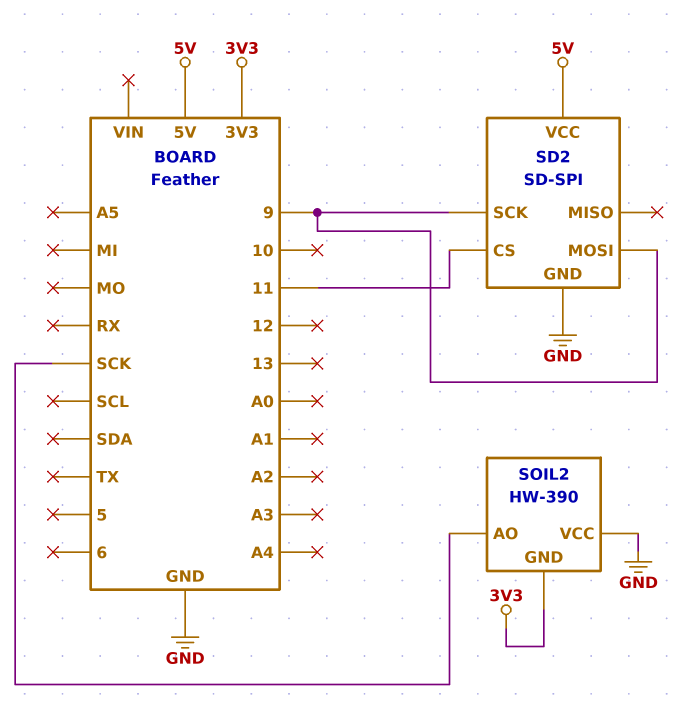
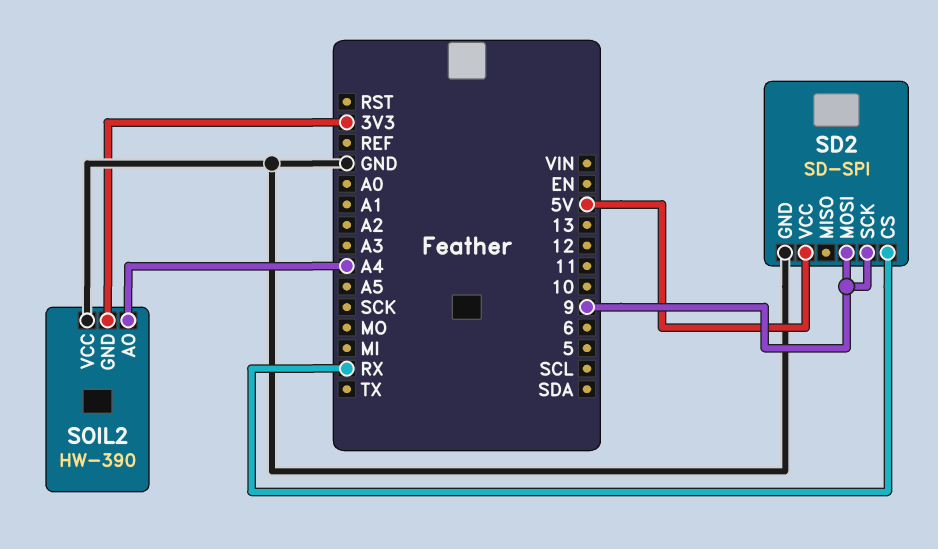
SD2 pin CS: 11 -> RX
SOIL2 pin AO: SCK -> A4

